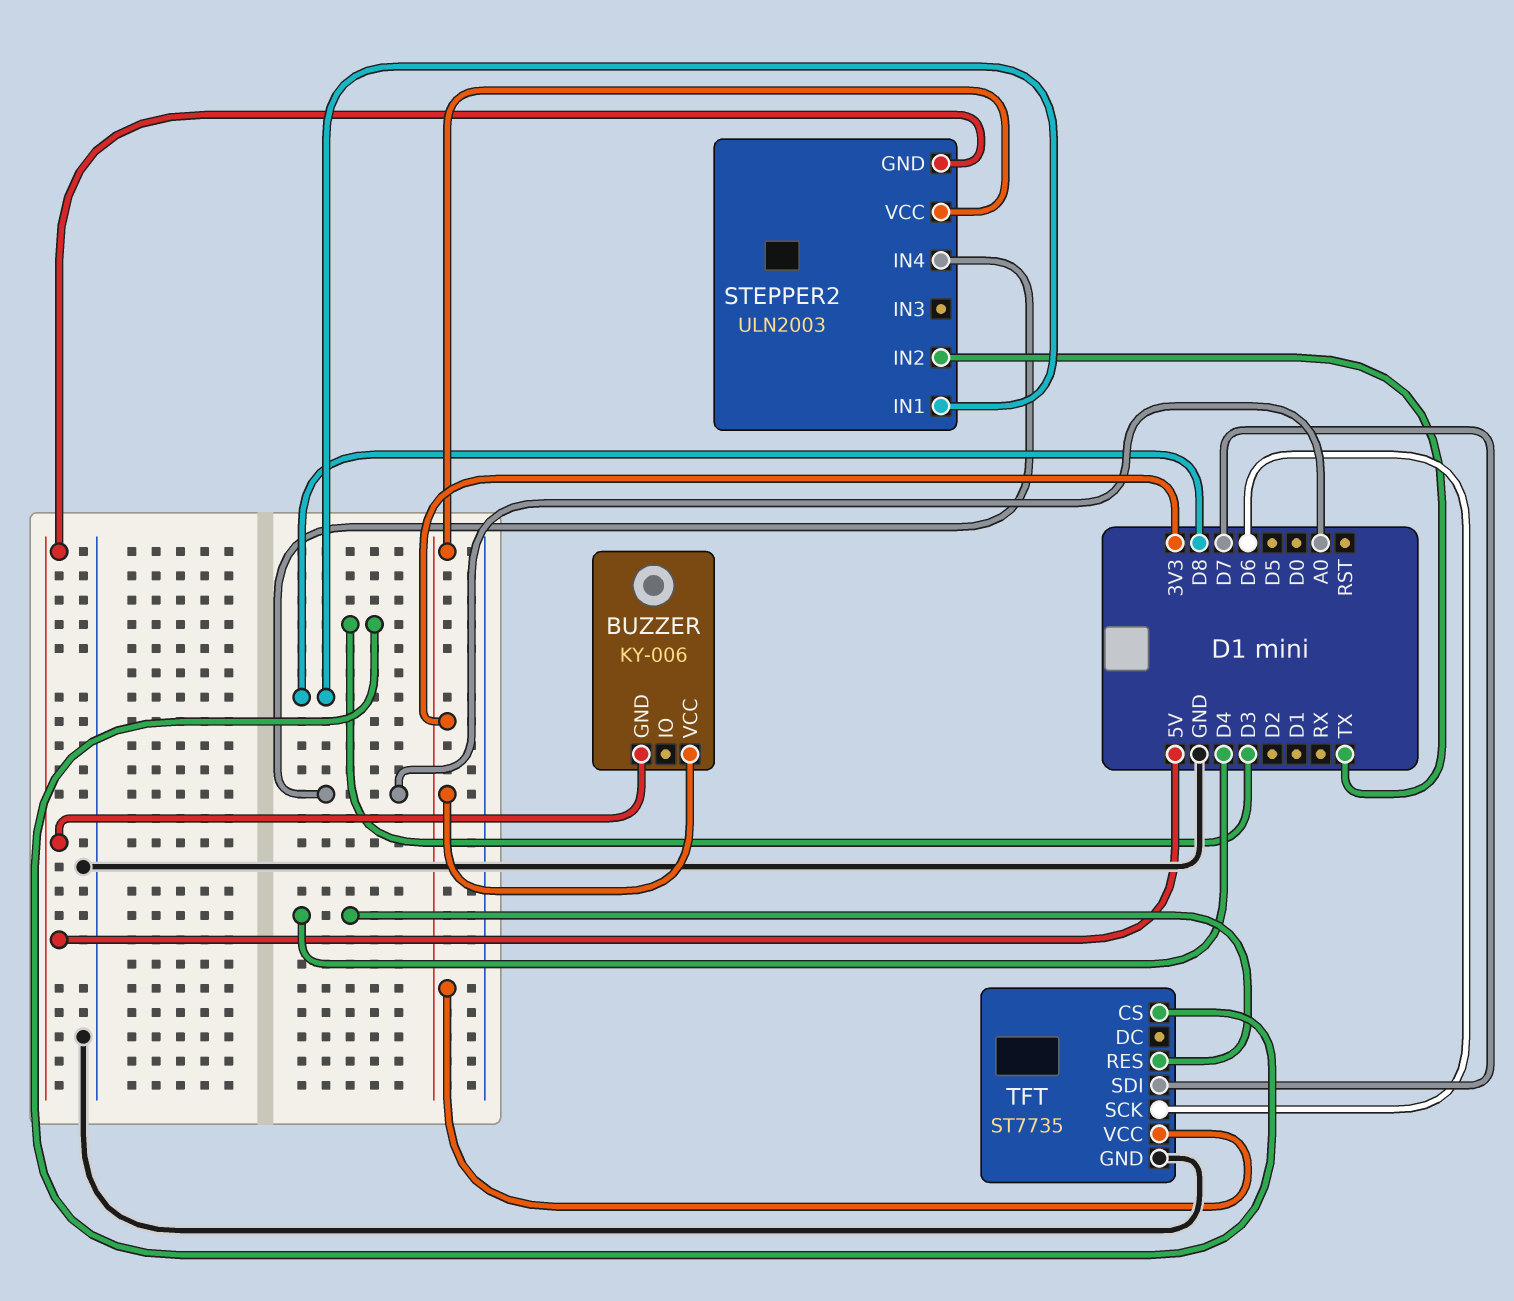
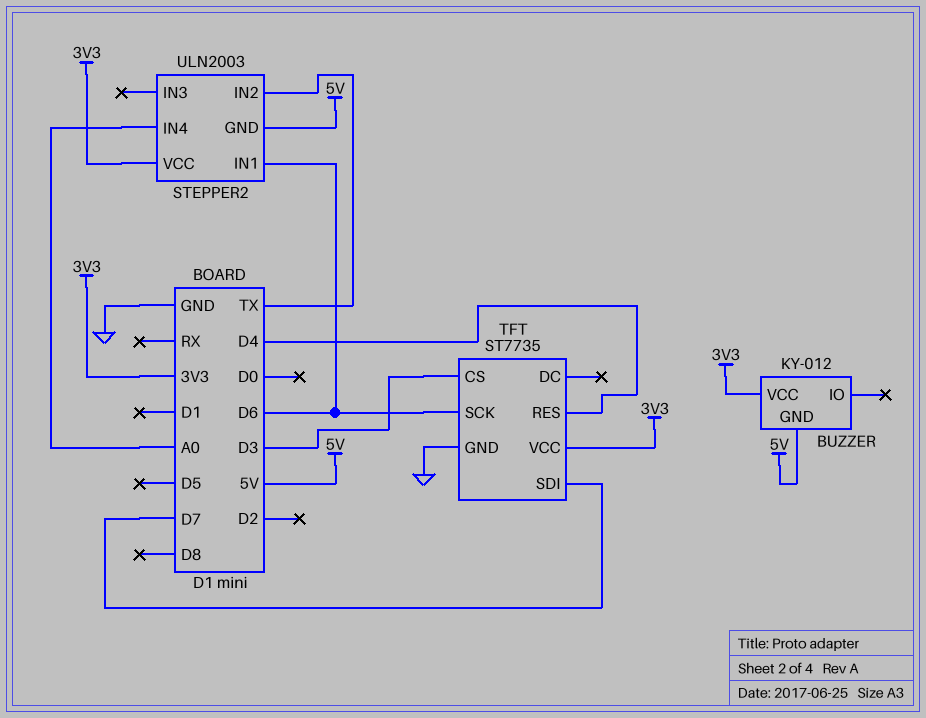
BUZZER: KY-006 -> KY-012
STEPPER2 pin IN1: D8 -> D6

